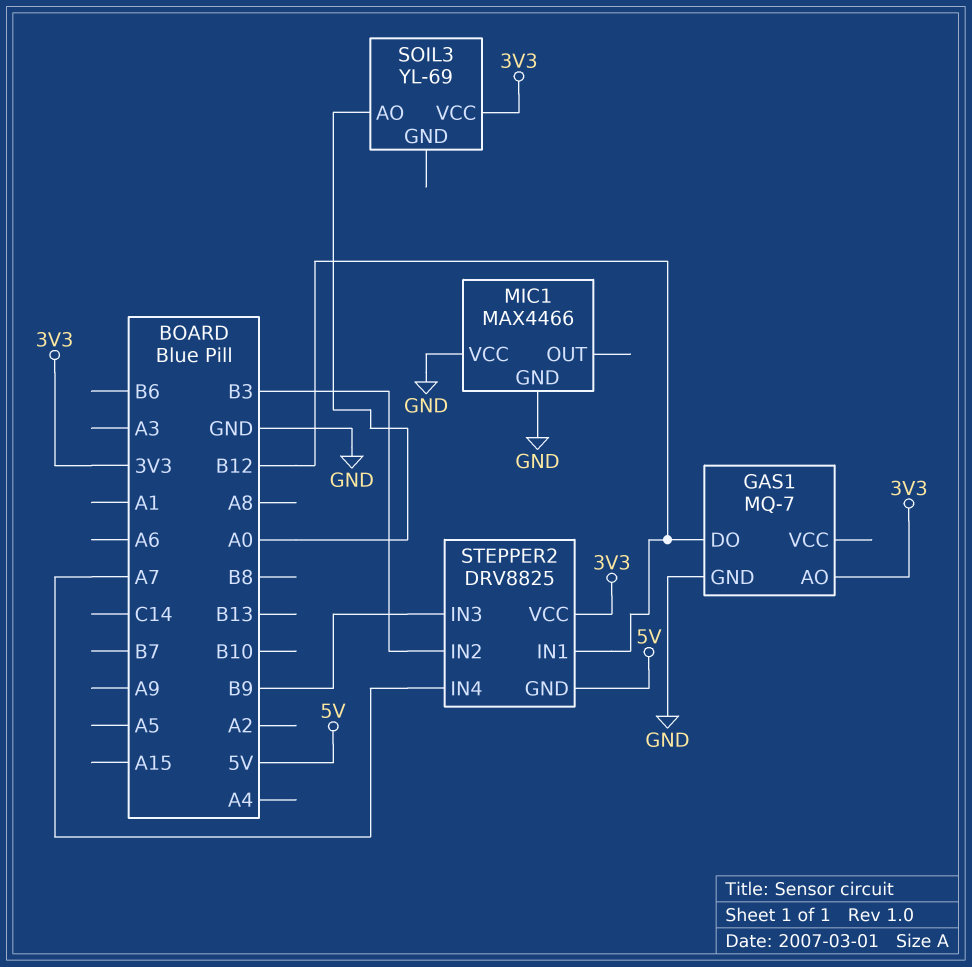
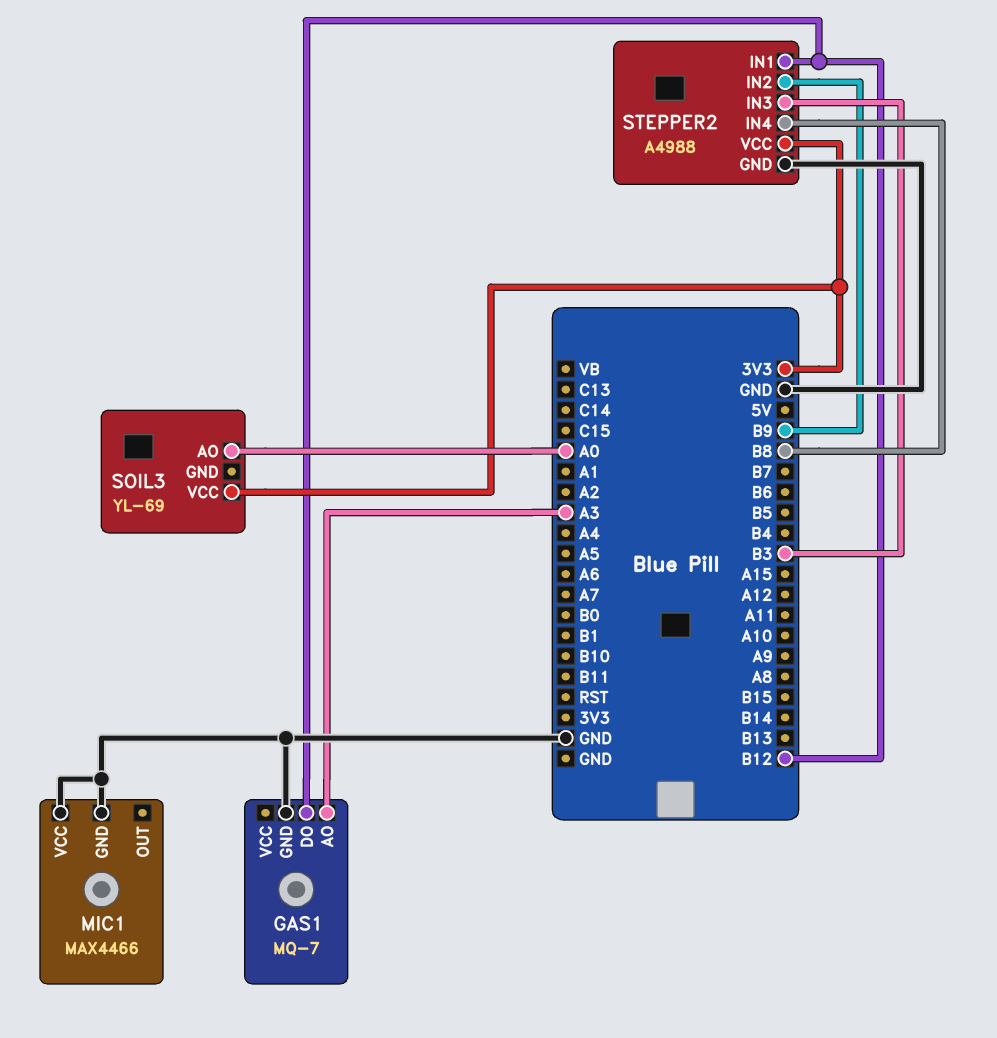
GAS1 pin AO: 3V3 -> A3
STEPPER2: DRV8825 -> A4988
STEPPER2 pin GND: 5V -> GND
STEPPER2 pin IN2: B3 -> B9
STEPPER2 pin IN3: B9 -> B3
STEPPER2 pin IN4: A7 -> B8

